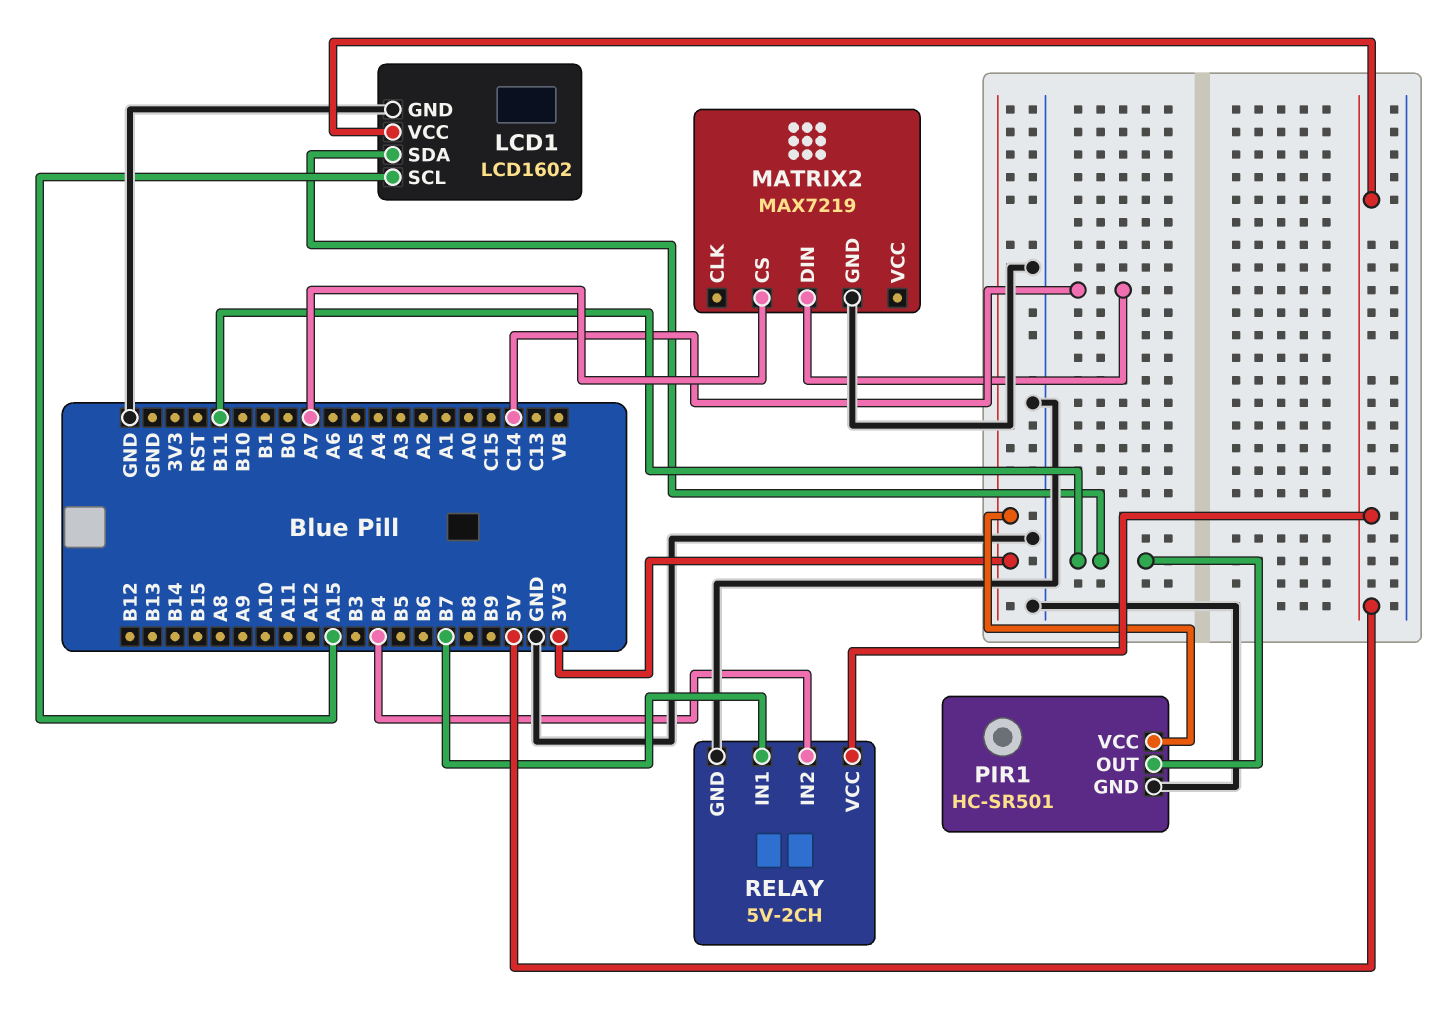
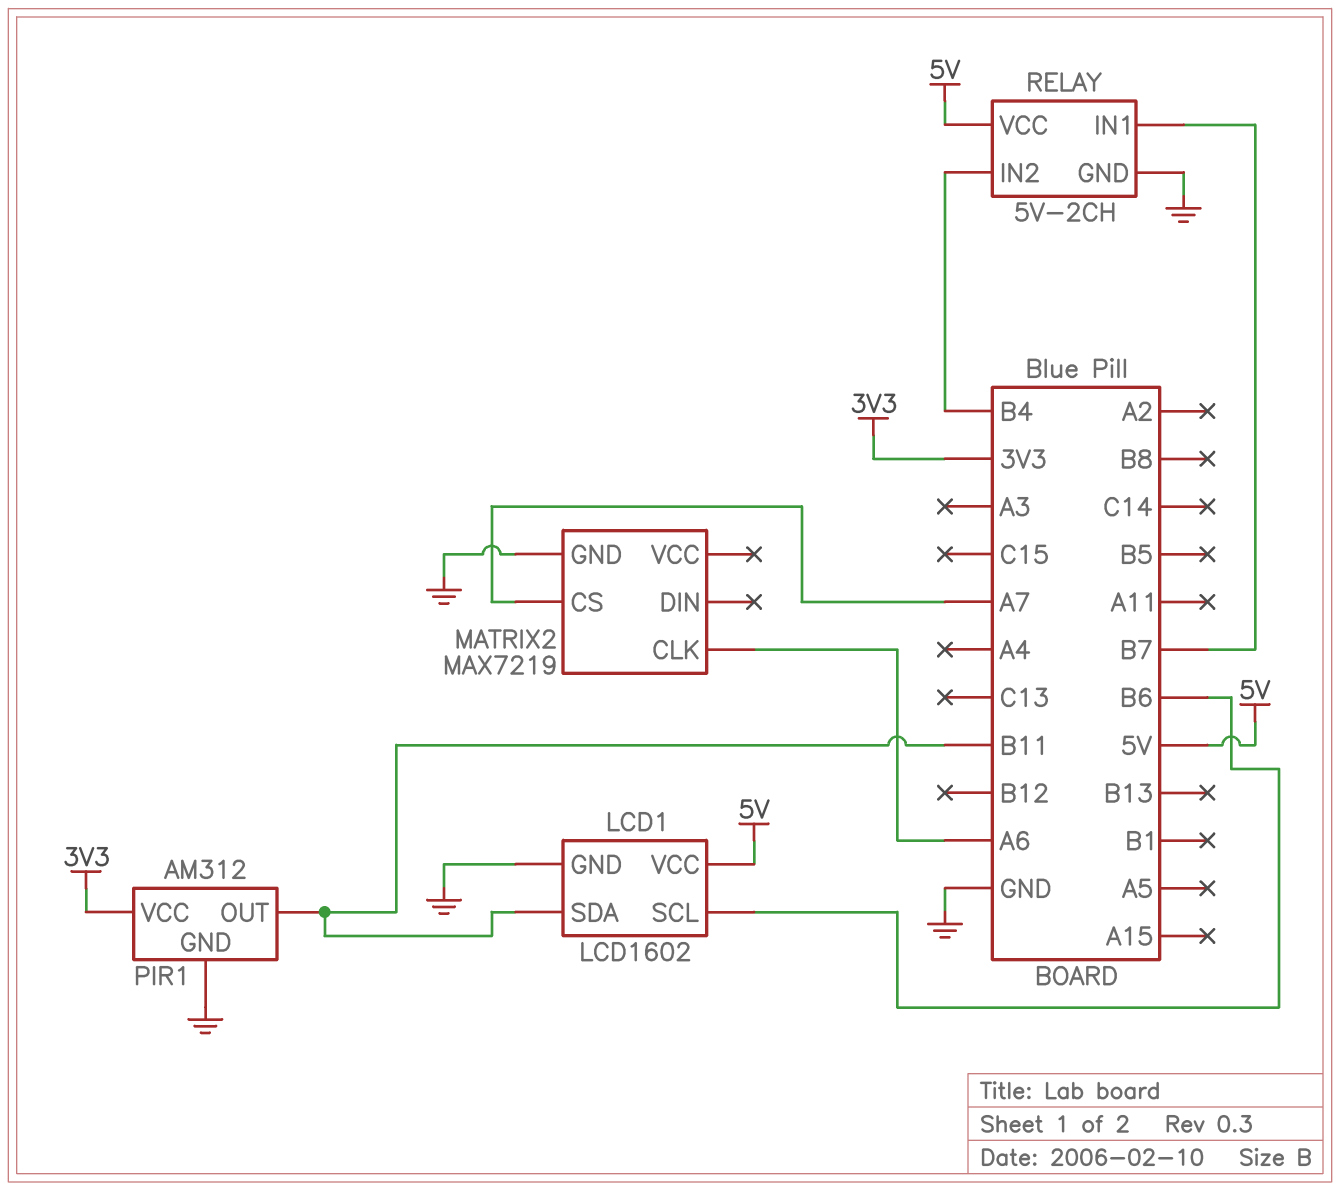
LCD1 pin SCL: A15 -> B6
MATRIX2 pin CLK: none -> A6
MATRIX2 pin DIN: C14 -> none
PIR1: HC-SR501 -> AM312

